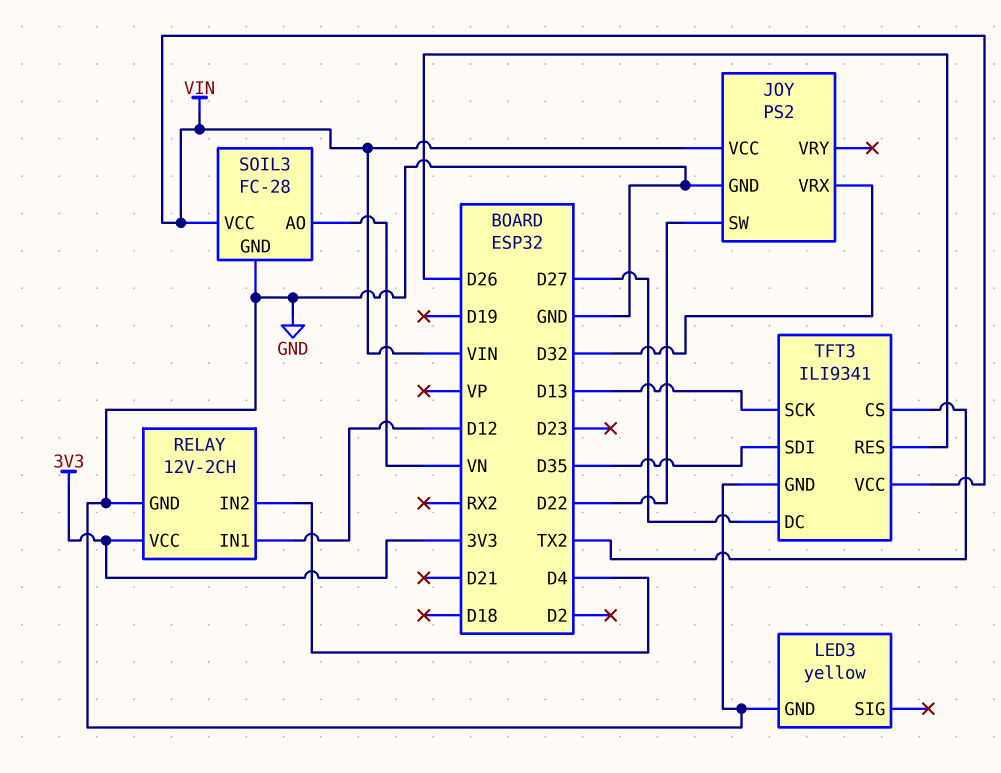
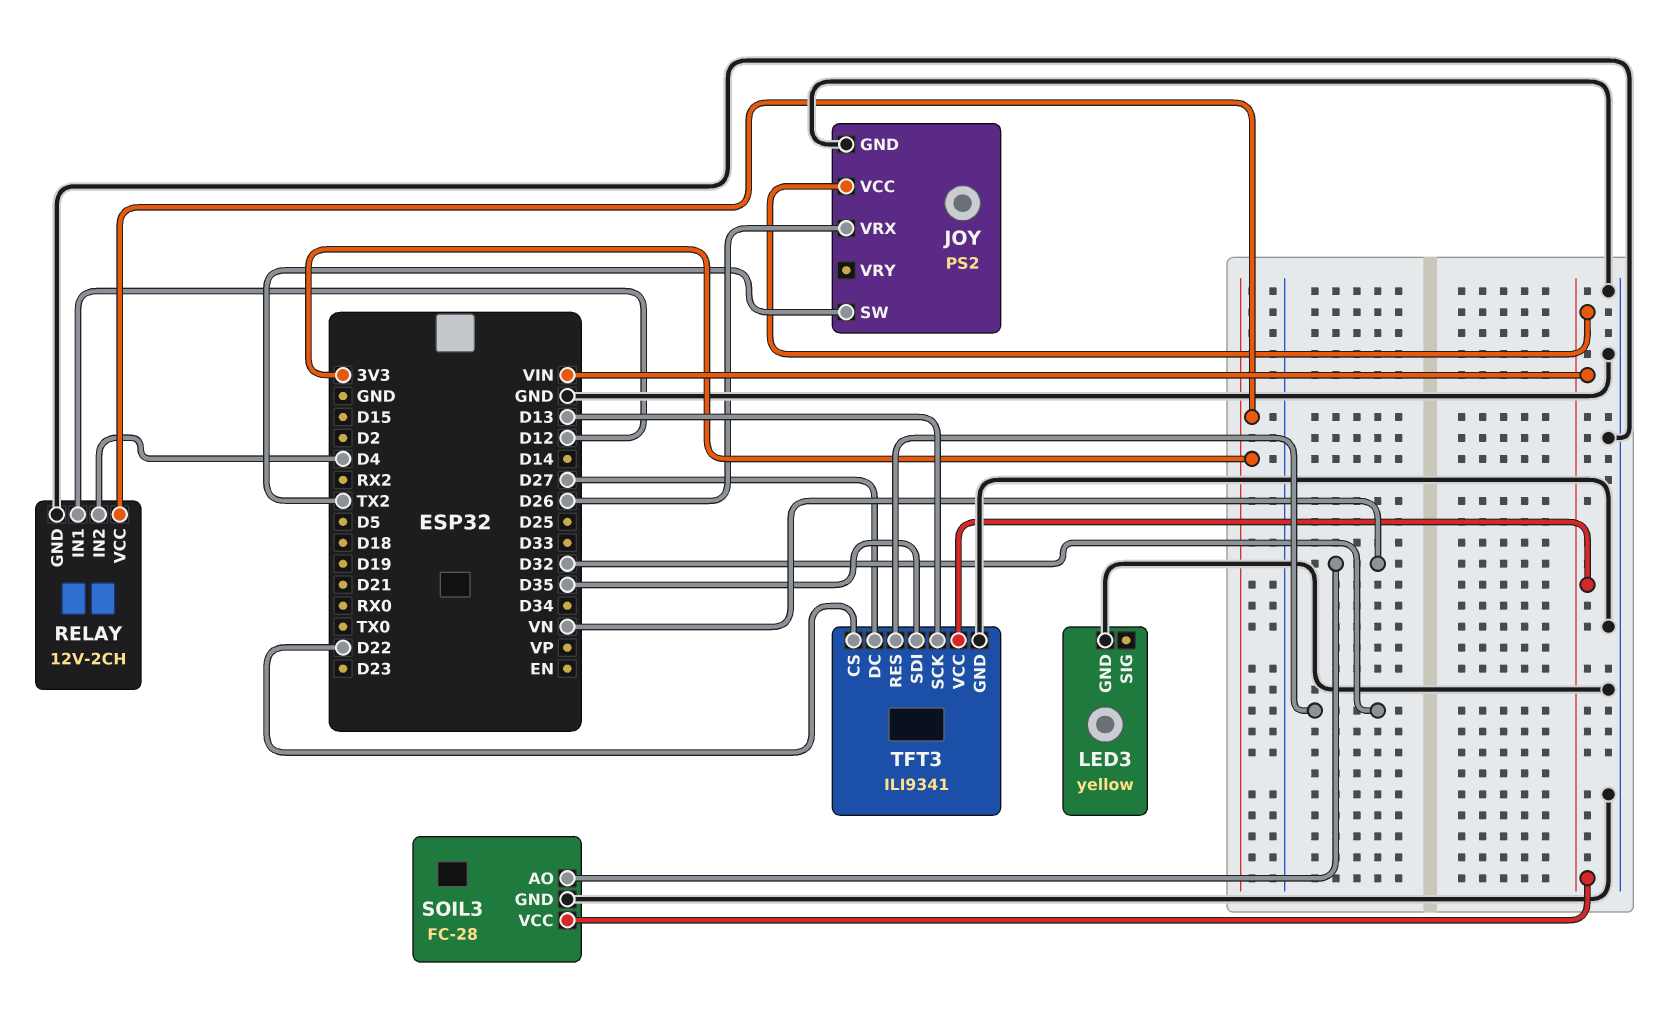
JOY pin SW: D22 -> TX2
JOY pin VRX: D32 -> D26
TFT3 pin CS: TX2 -> D22
TFT3 pin RES: D26 -> D32

